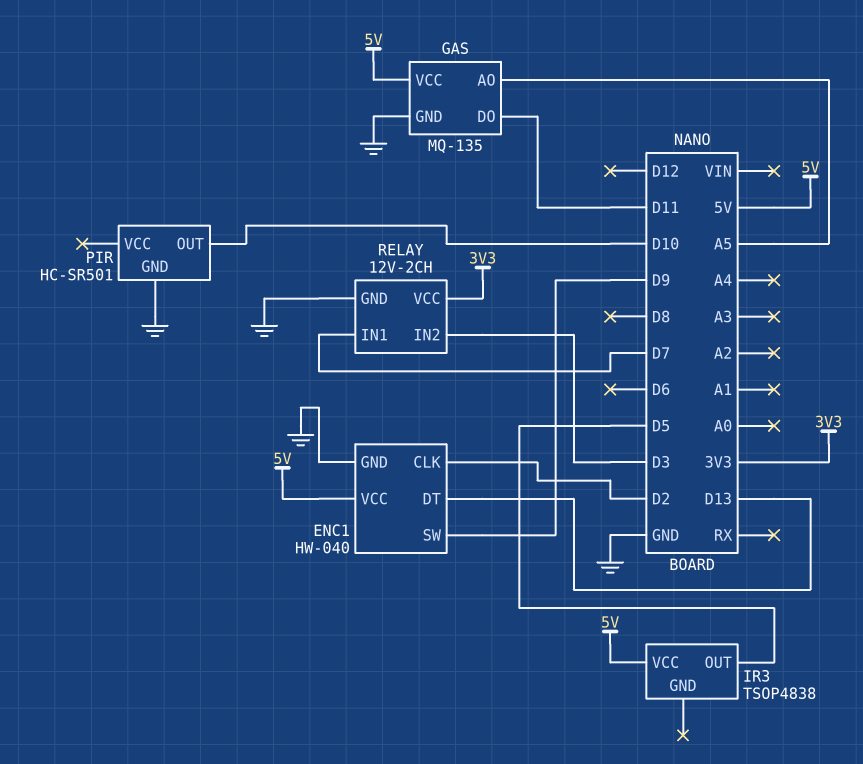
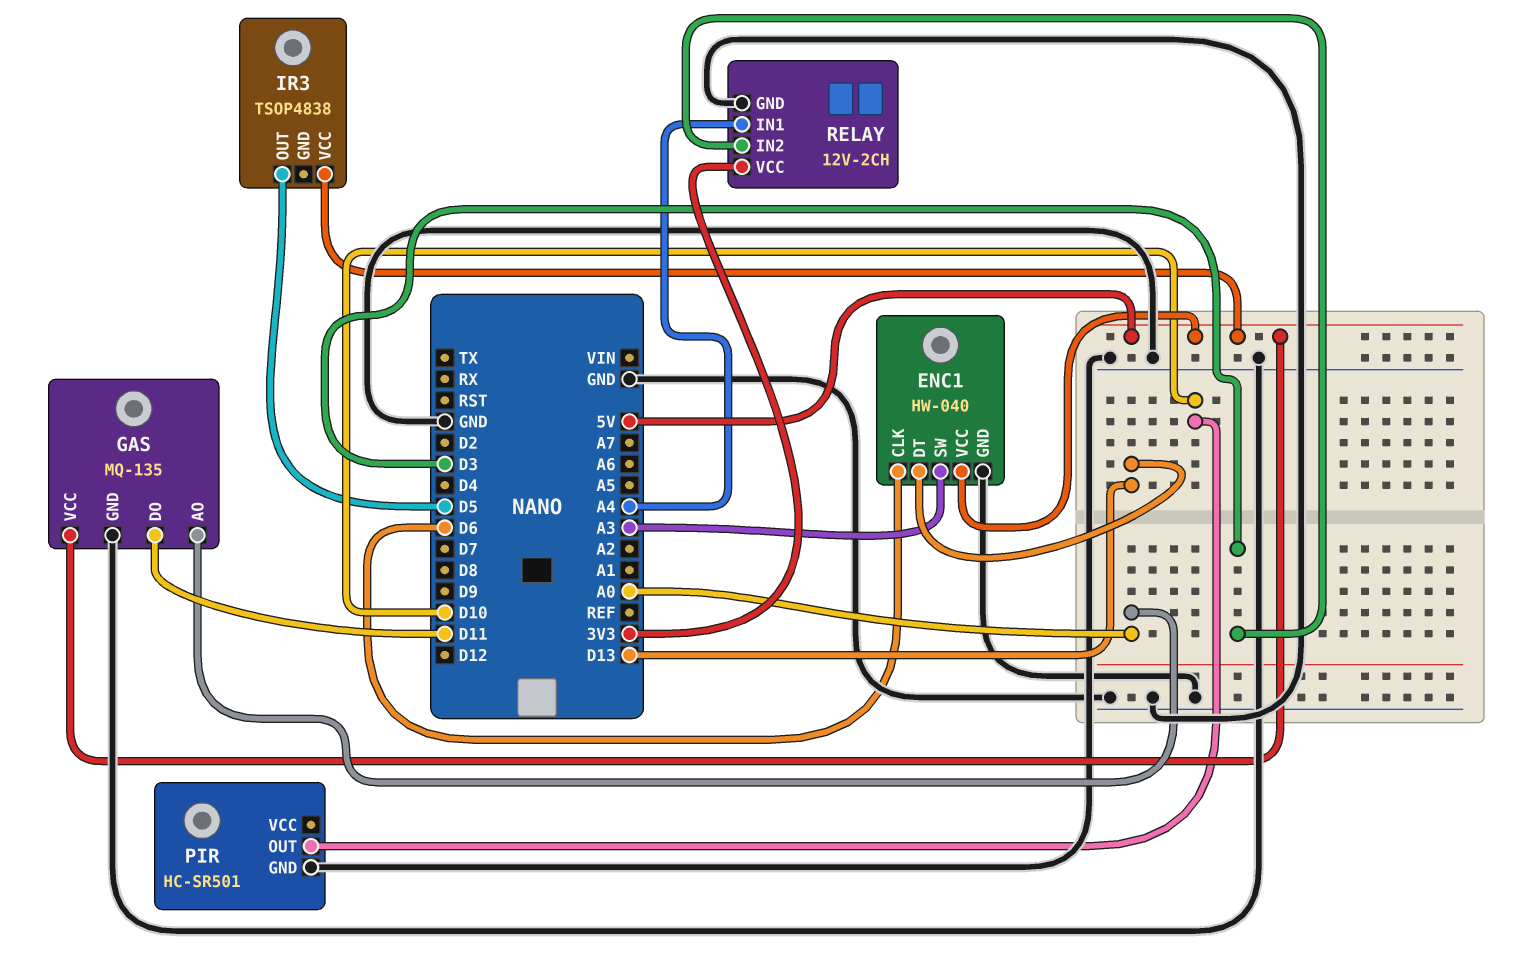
ENC1 pin CLK: D2 -> D6
ENC1 pin SW: D9 -> A3
GAS pin AO: A5 -> A0
RELAY pin IN1: D7 -> A4

